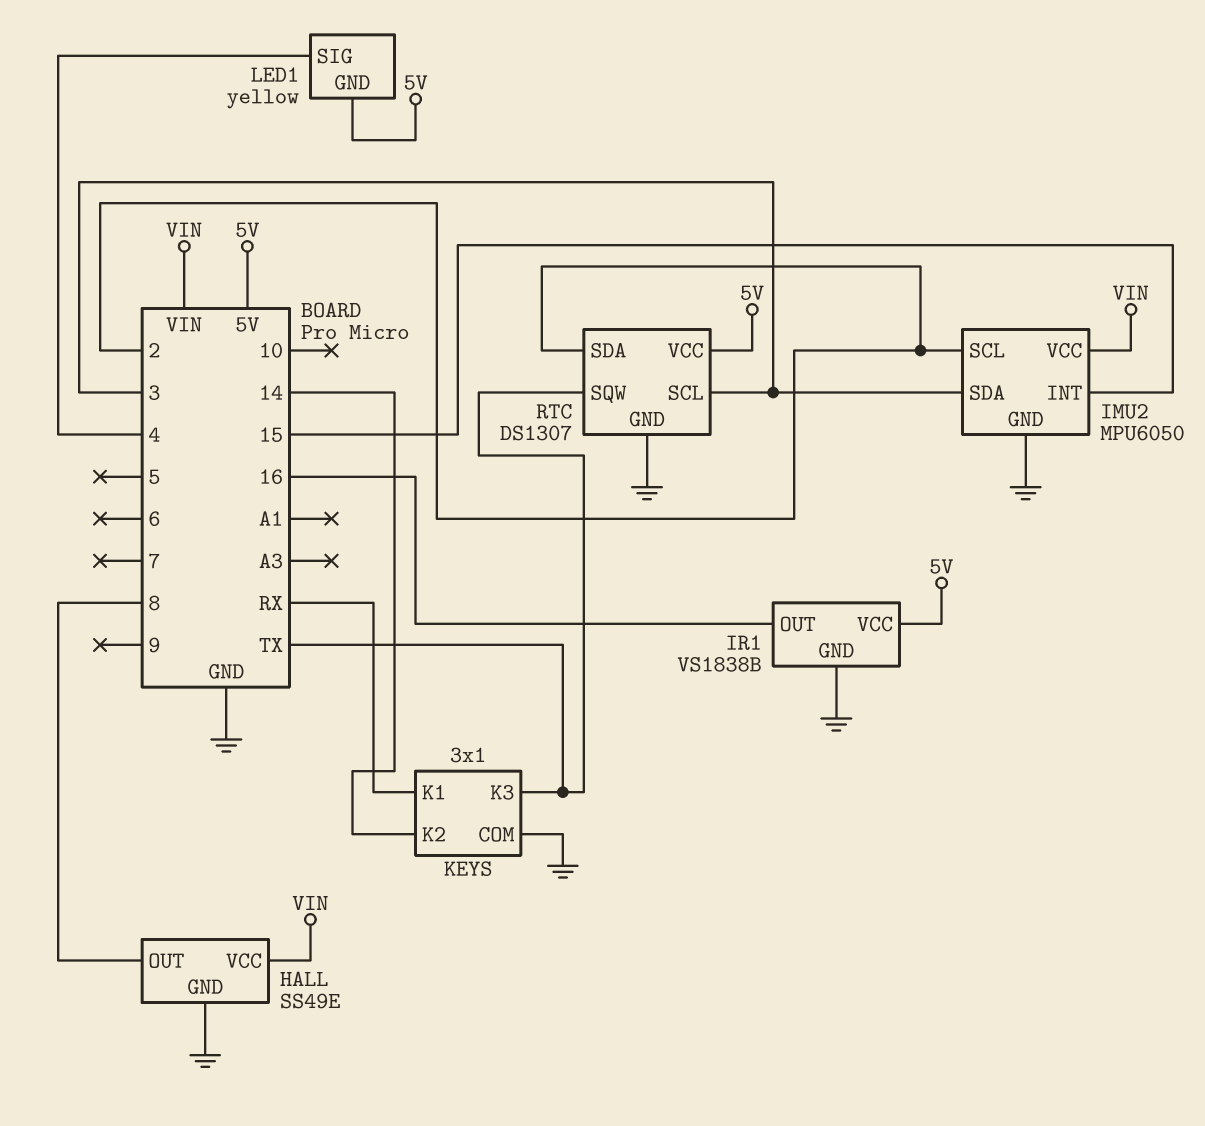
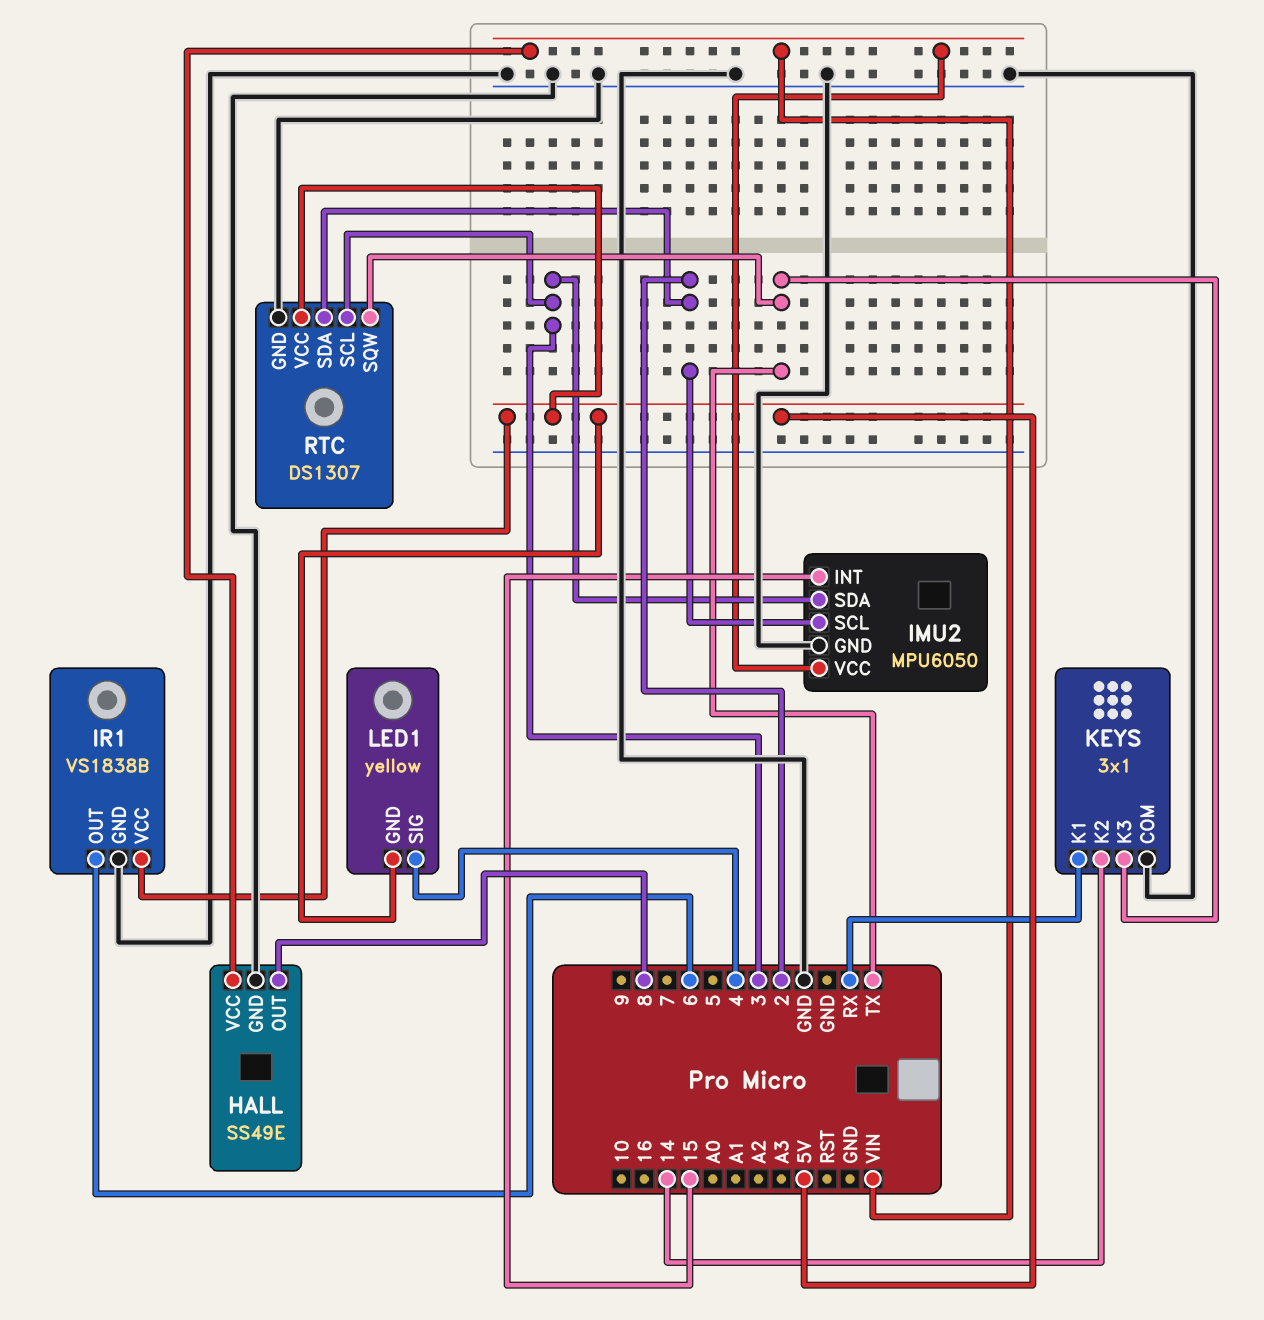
IR1 pin OUT: 16 -> 6

